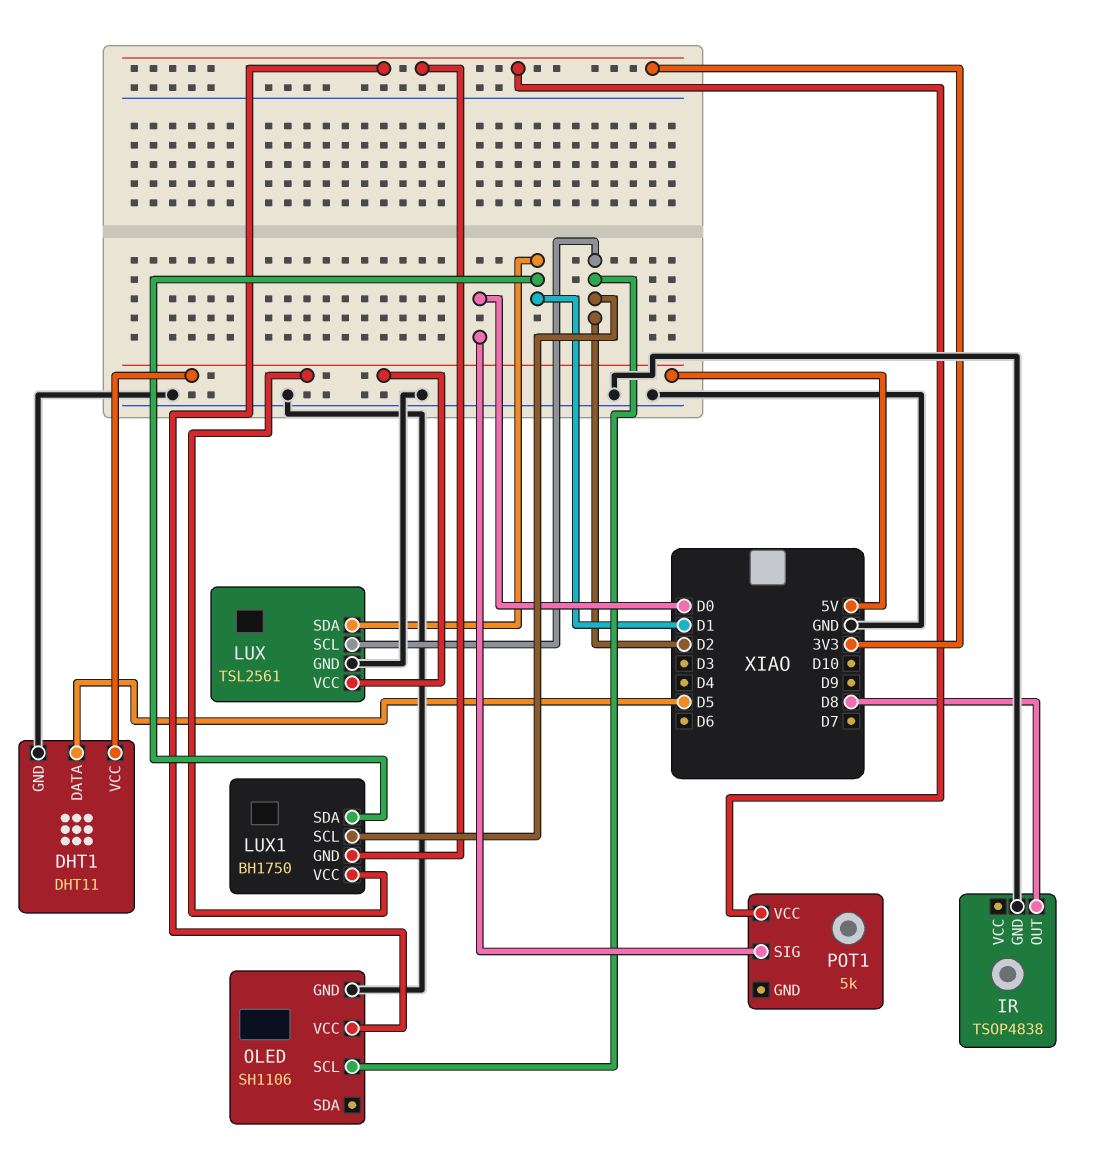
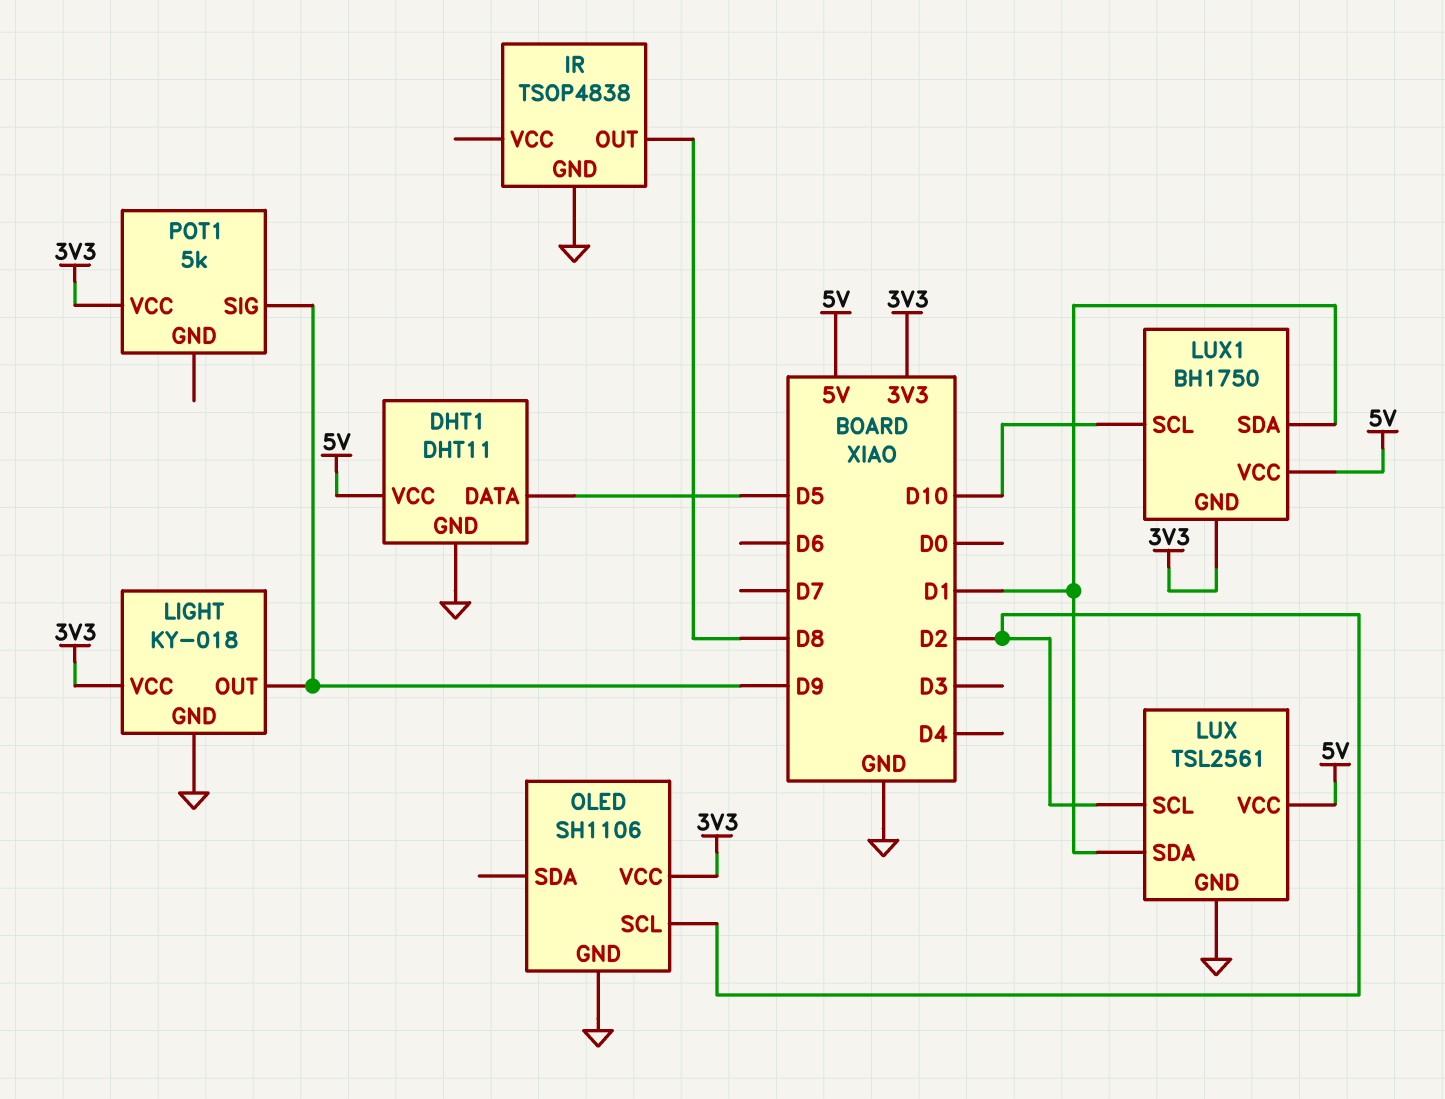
LIGHT: none -> KY-018
LIGHT pin GND: none -> GND
LIGHT pin OUT: none -> D9
LIGHT pin VCC: none -> 3V3
LUX1 pin SCL: D2 -> D10
POT1 pin SIG: D0 -> D9

